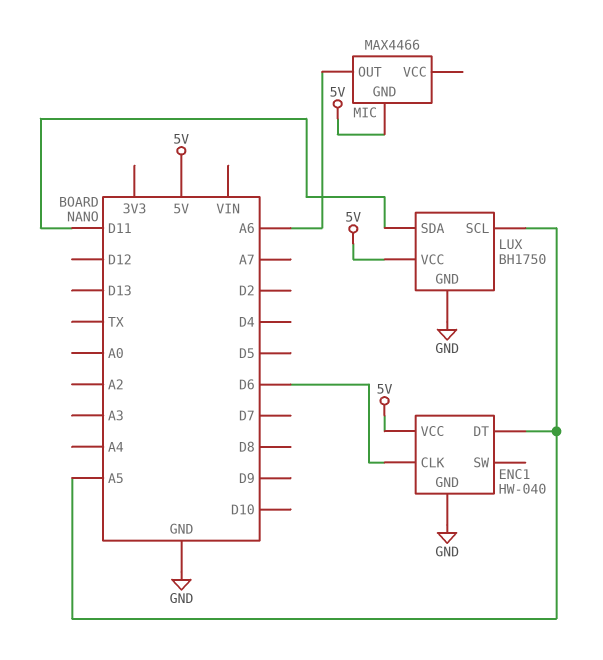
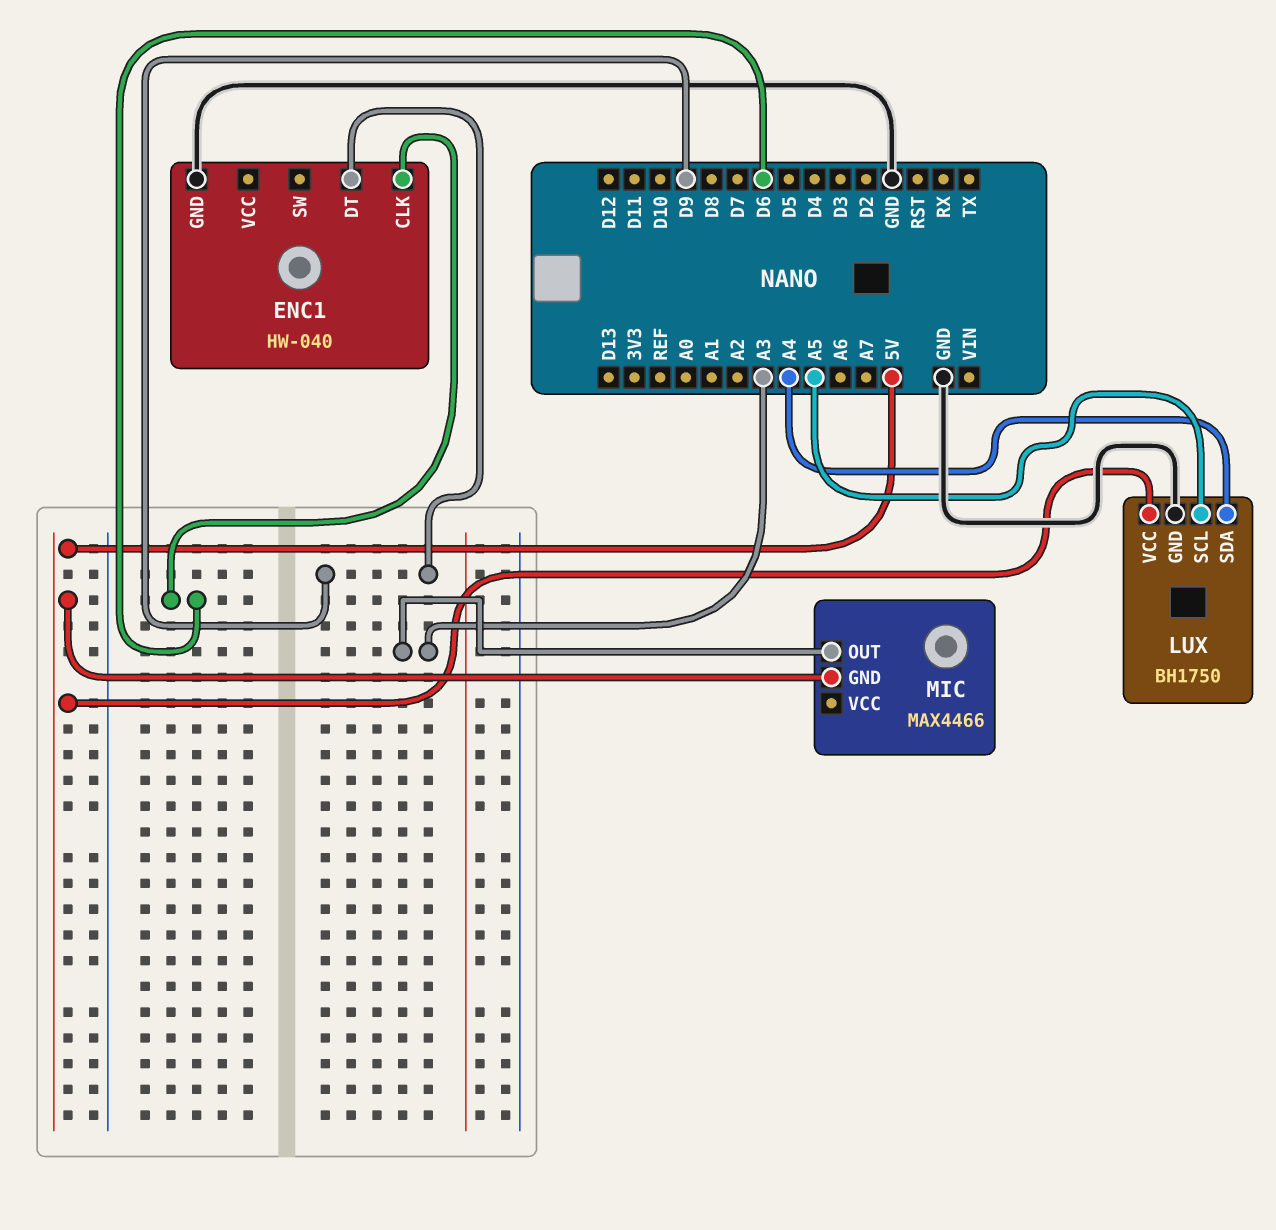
ENC1 pin DT: A5 -> D9
ENC1 pin VCC: 5V -> none
LUX pin SDA: D11 -> A4
MIC pin OUT: A6 -> A3

